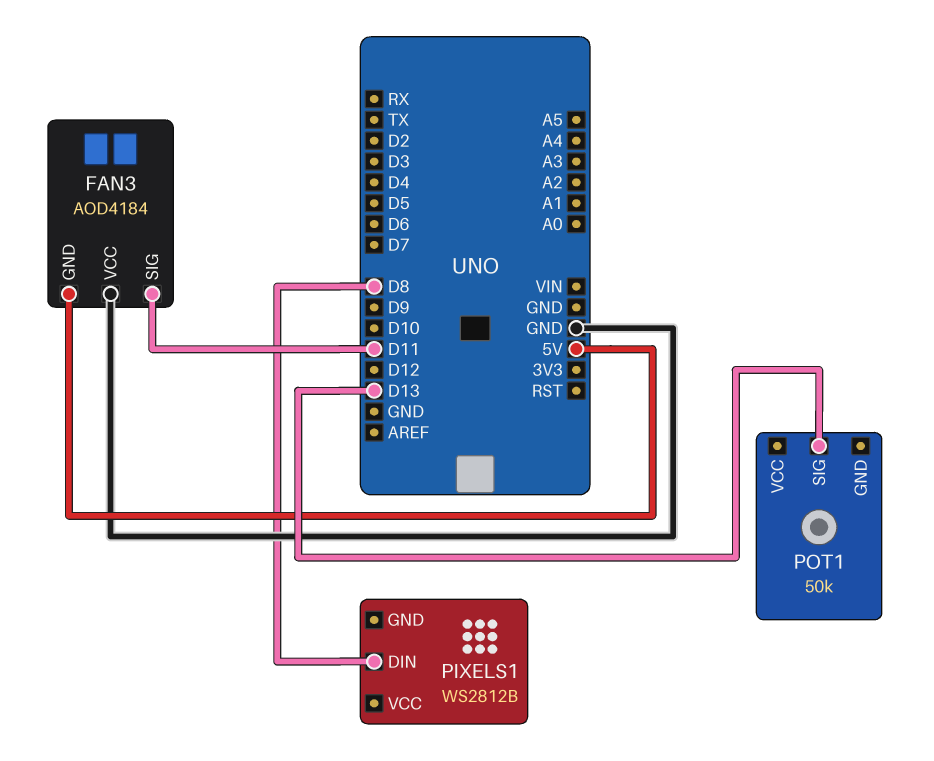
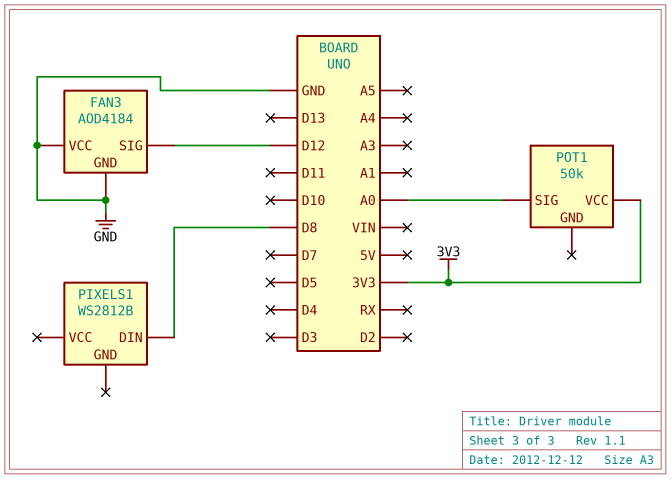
FAN3 pin GND: 5V -> GND
FAN3 pin SIG: D11 -> D12
POT1 pin SIG: D13 -> A0
POT1 pin VCC: none -> 3V3

